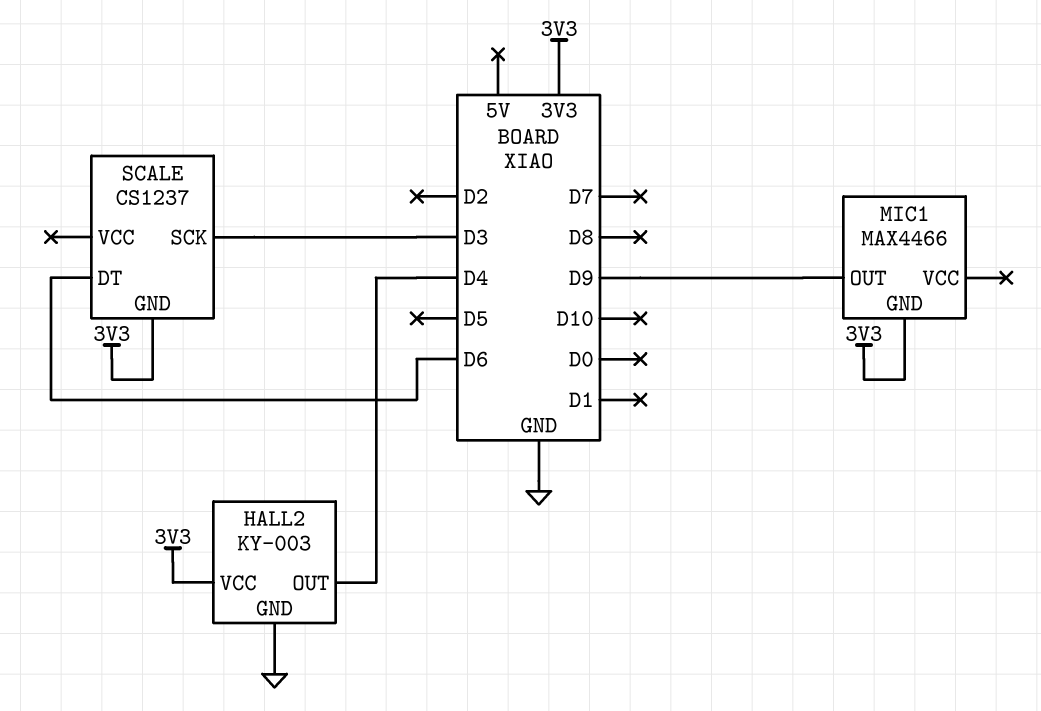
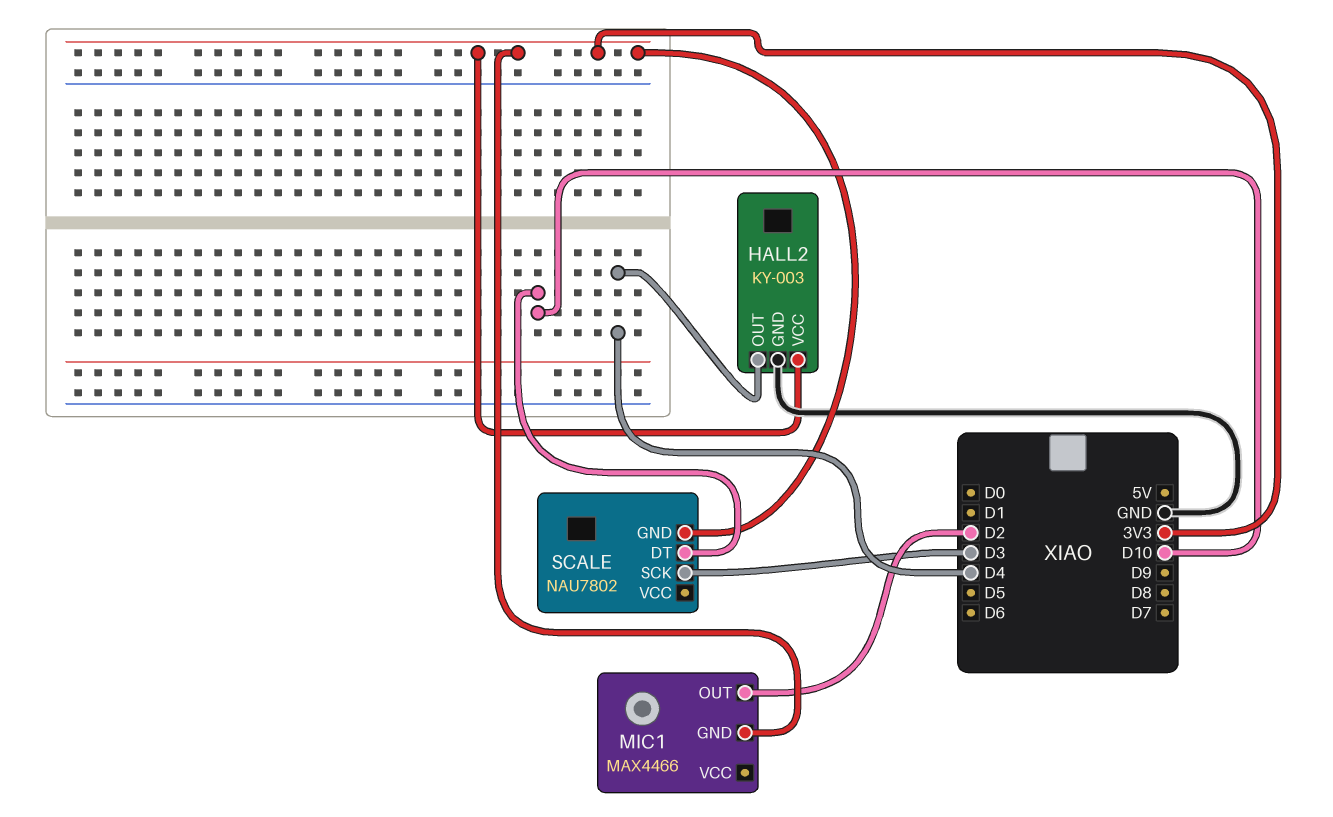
MIC1 pin OUT: D9 -> D2
SCALE: CS1237 -> NAU7802
SCALE pin DT: D6 -> D10

